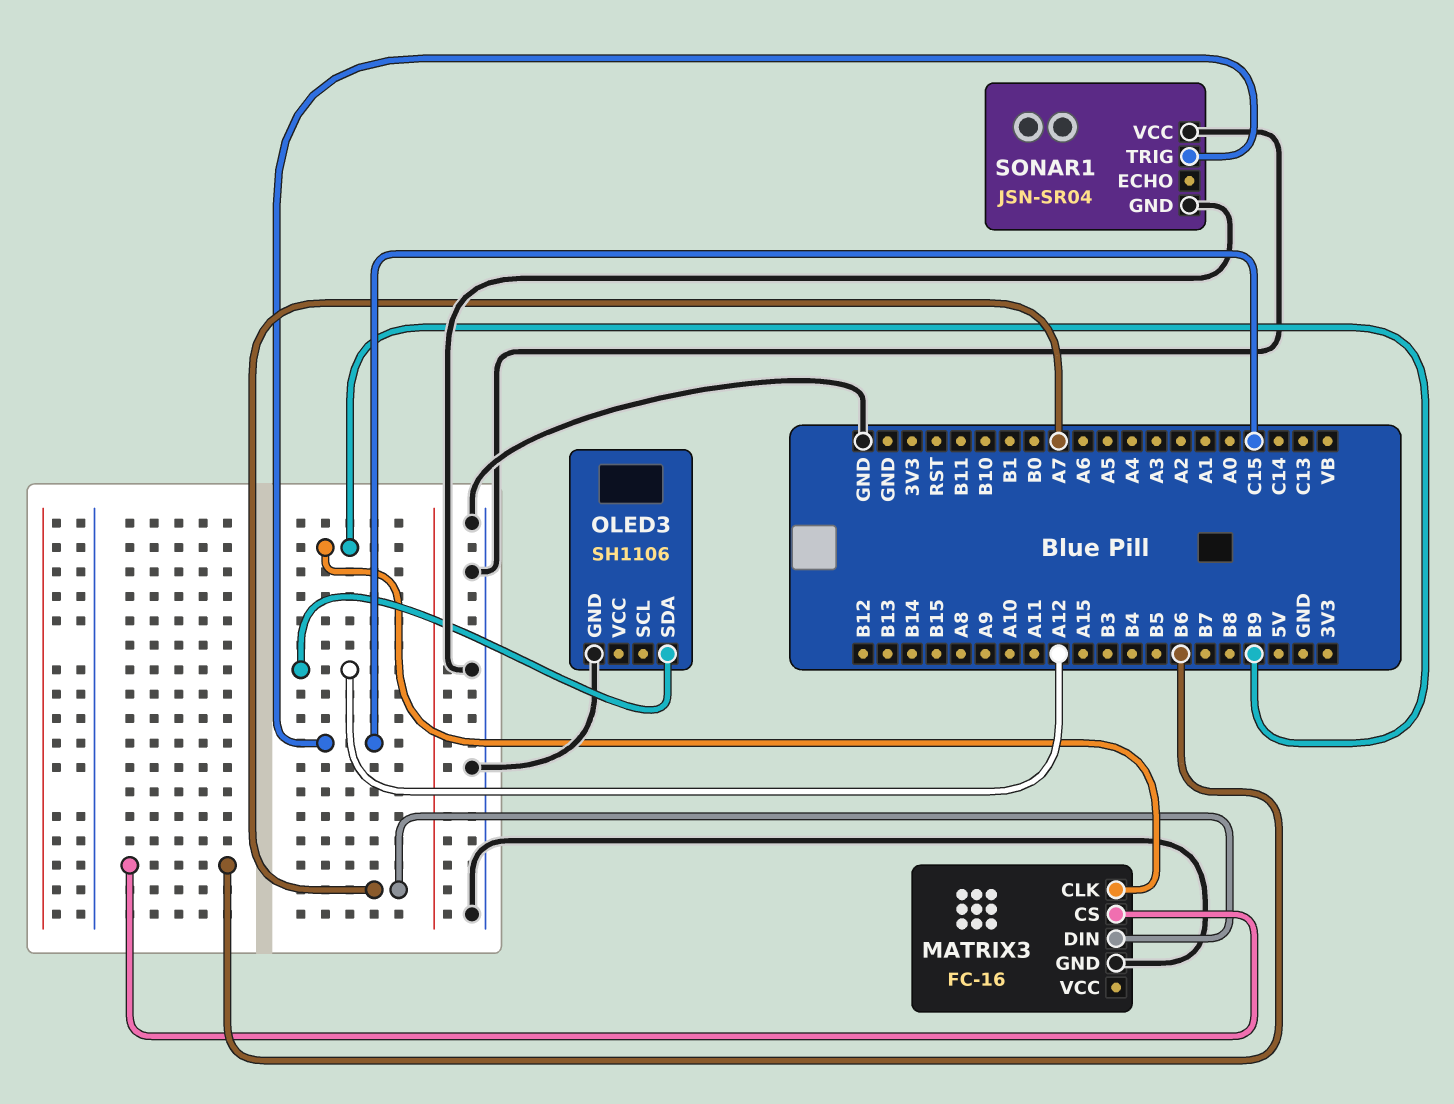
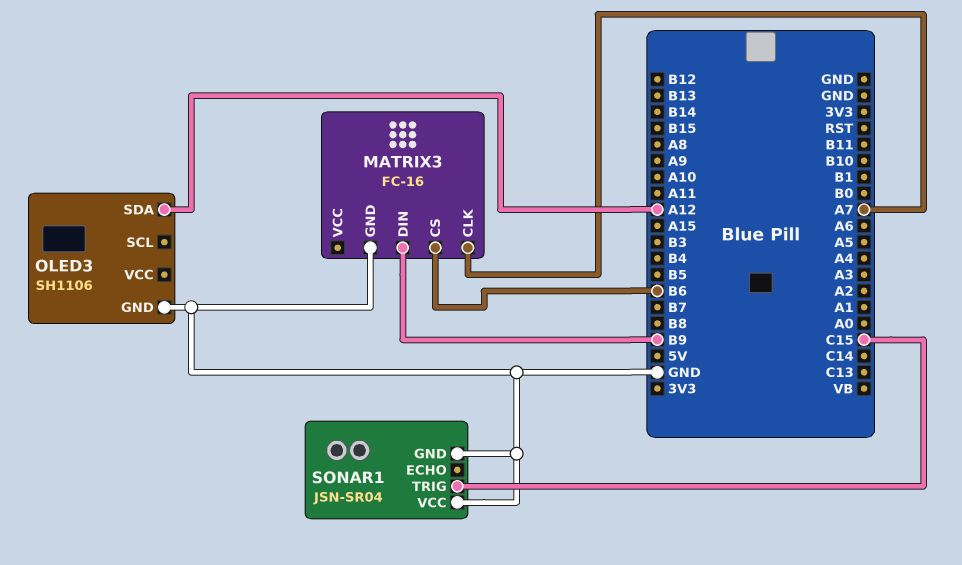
MATRIX3 pin CLK: B9 -> A7
MATRIX3 pin DIN: A7 -> B9

